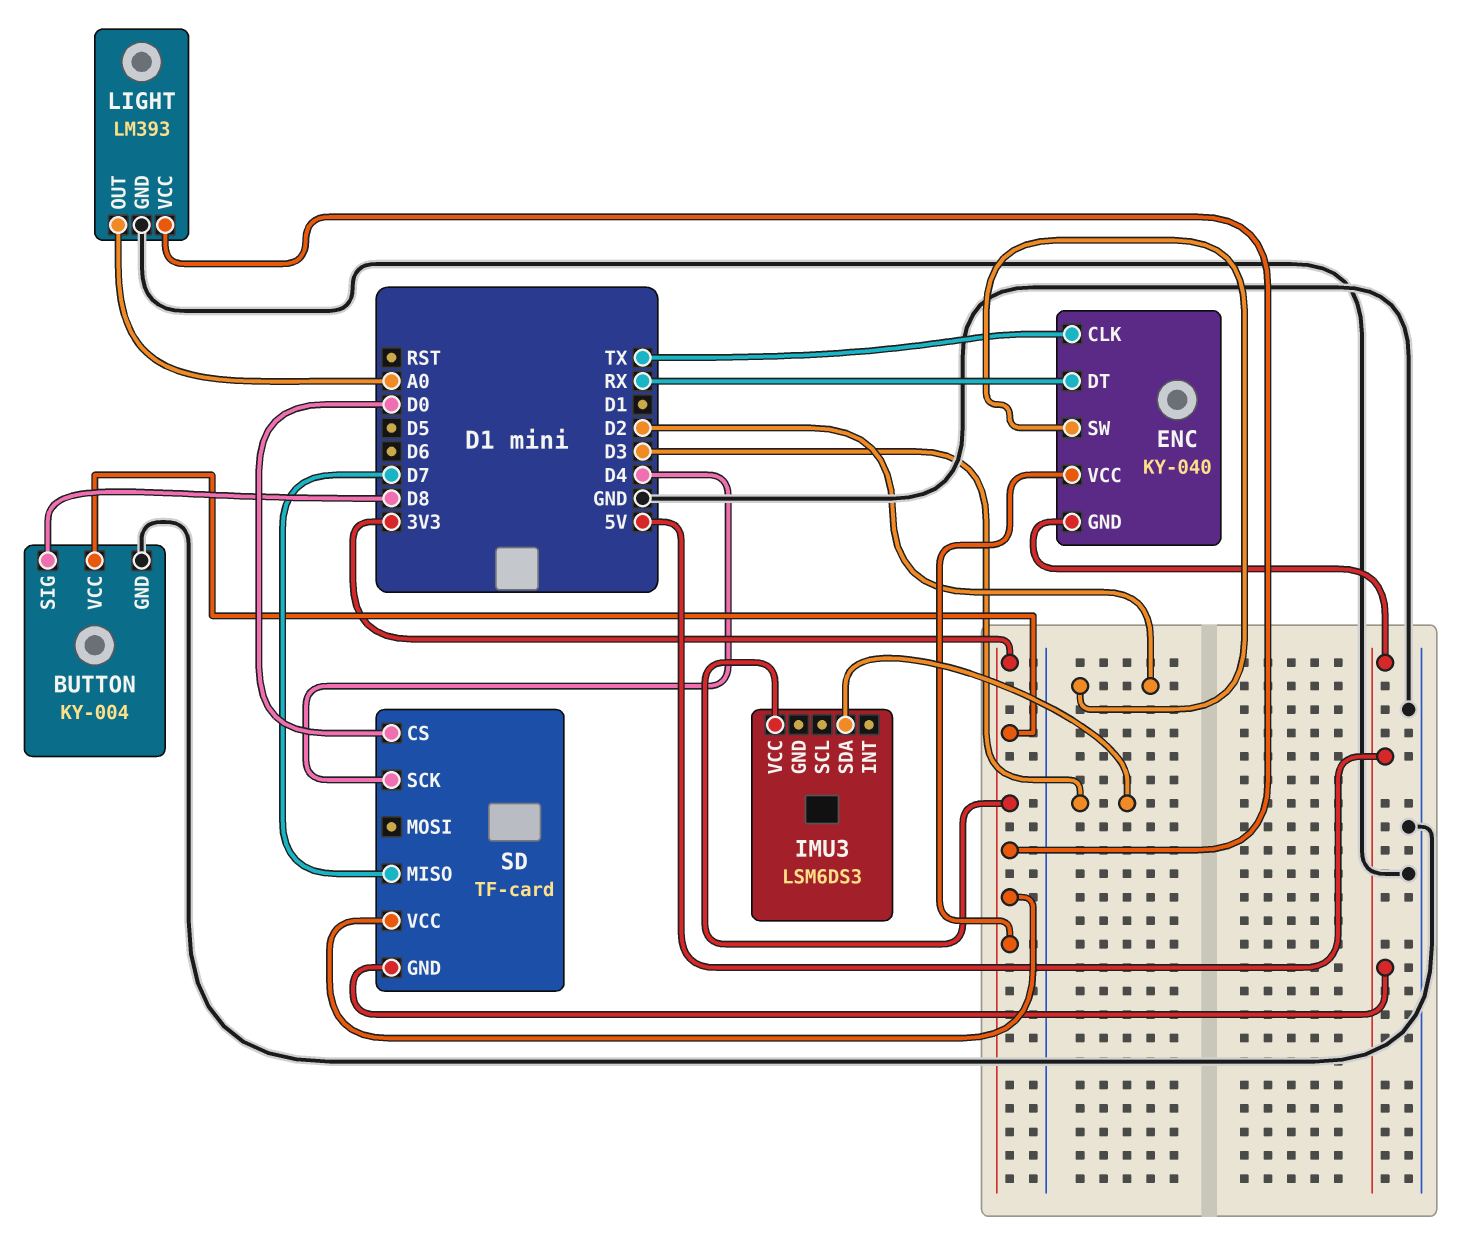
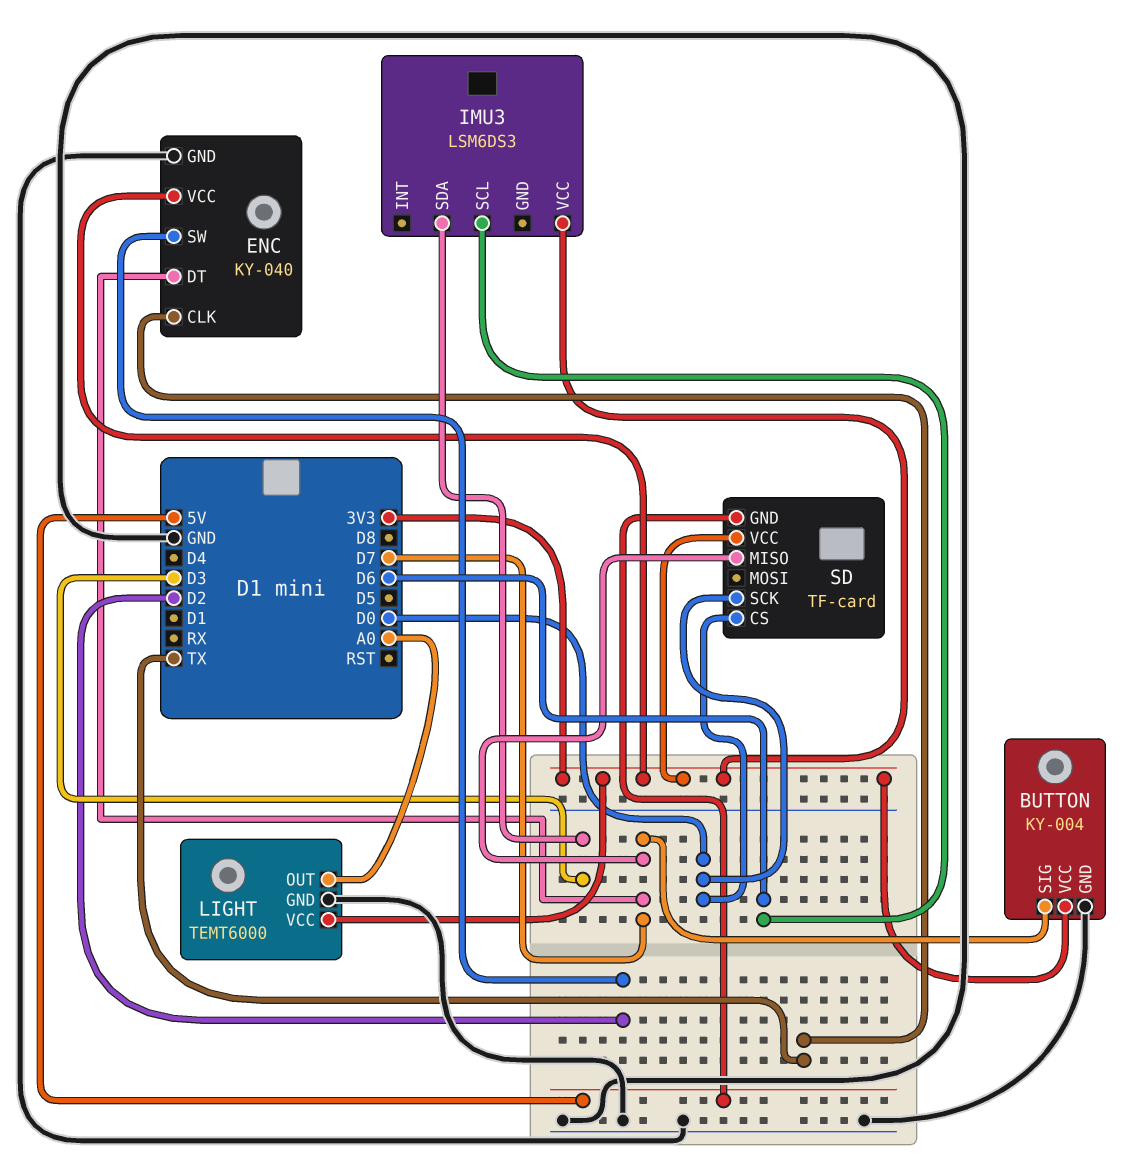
BUTTON pin SIG: D8 -> D7
ENC pin DT: RX -> D7
ENC pin GND: 5V -> GND
IMU3 pin SCL: none -> D6
LIGHT: LM393 -> TEMT6000
SD pin SCK: D4 -> D0

